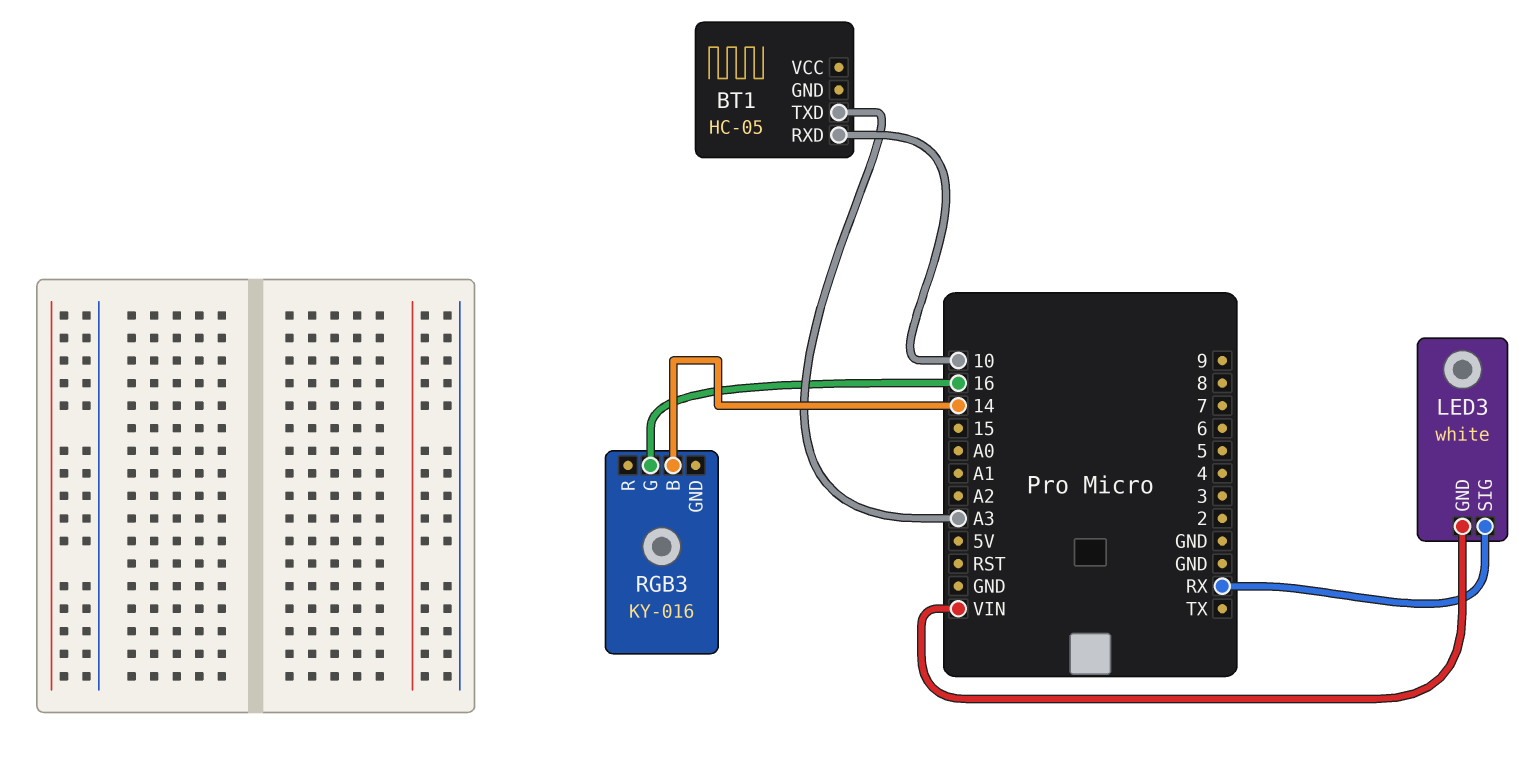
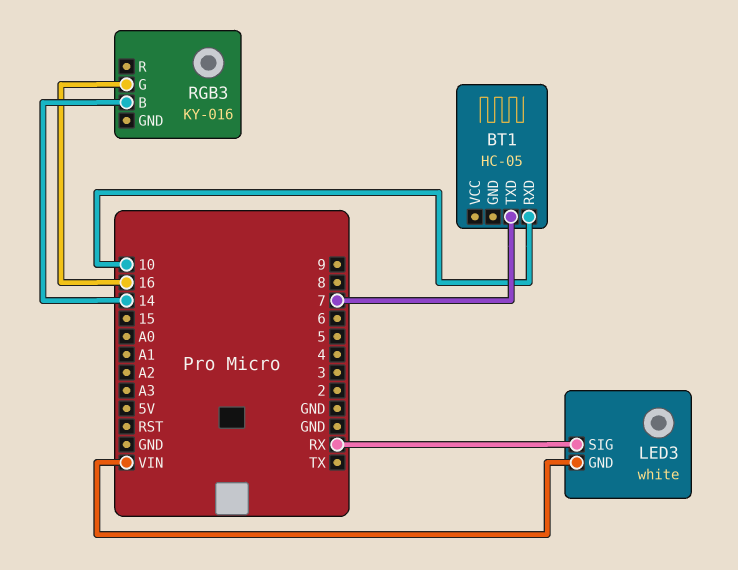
BT1 pin TXD: A3 -> 7

